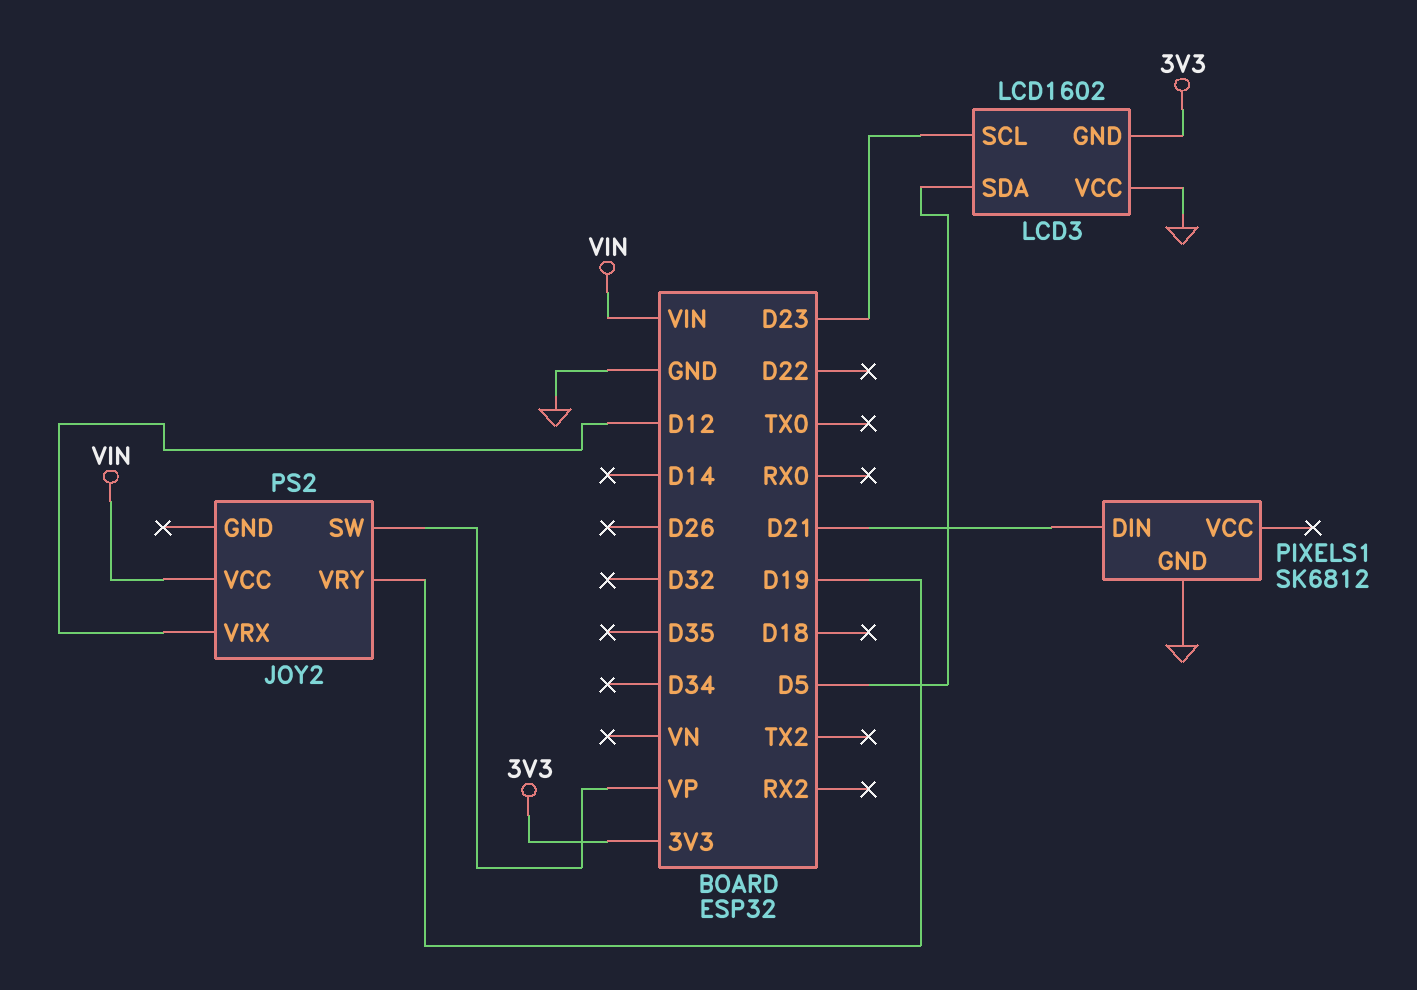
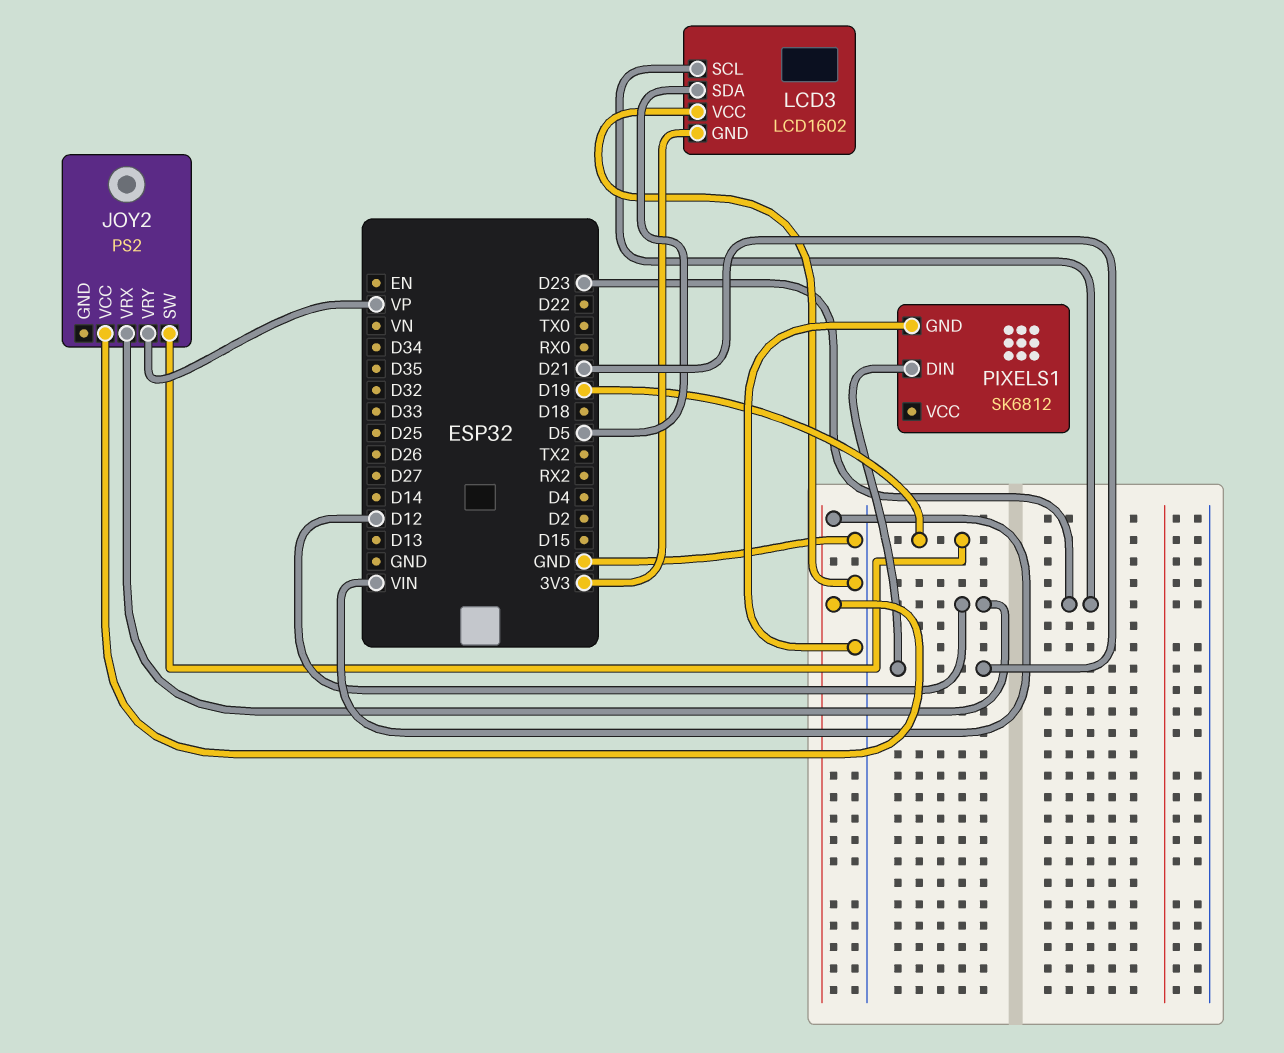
JOY2 pin SW: VP -> D19
JOY2 pin VRY: D19 -> VP

